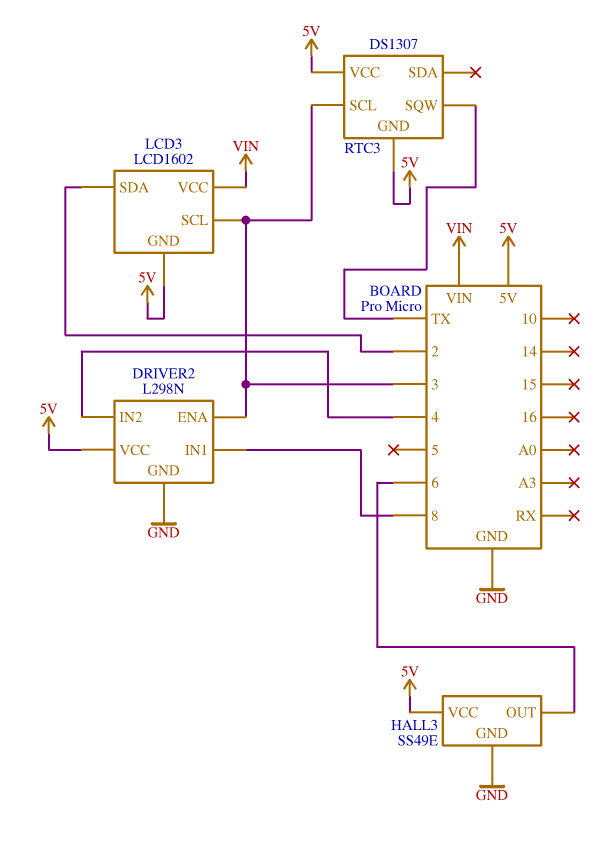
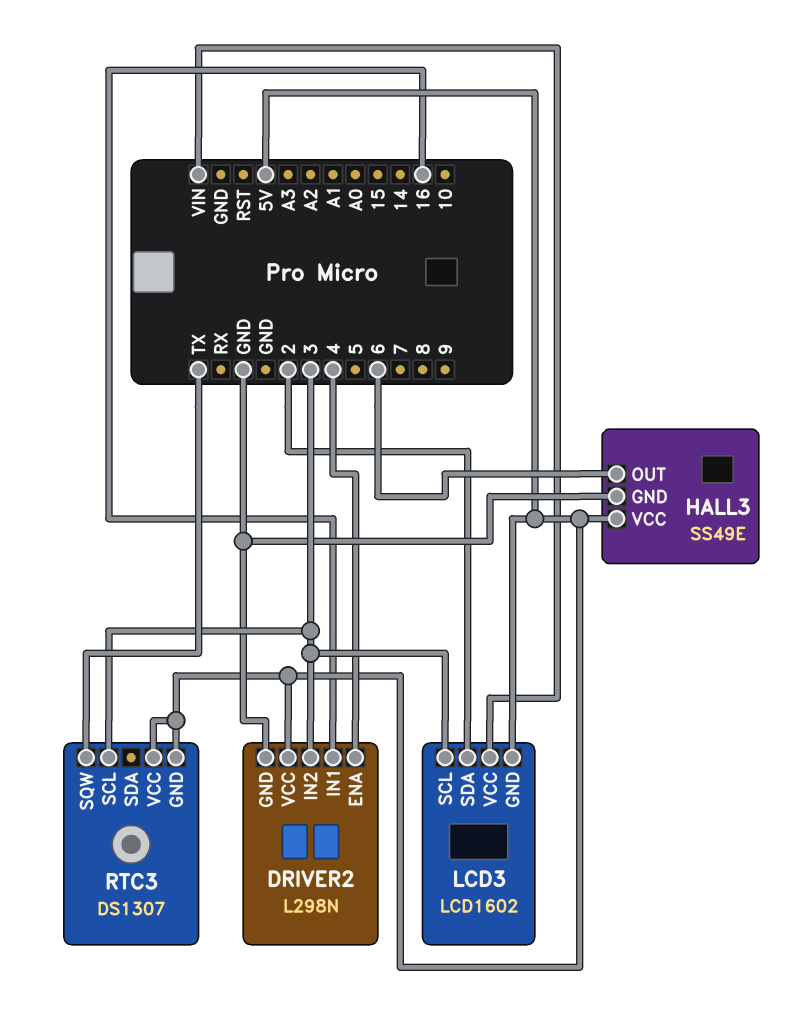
DRIVER2 pin ENA: 3 -> 4
DRIVER2 pin IN1: 8 -> 16
DRIVER2 pin IN2: 4 -> 3

